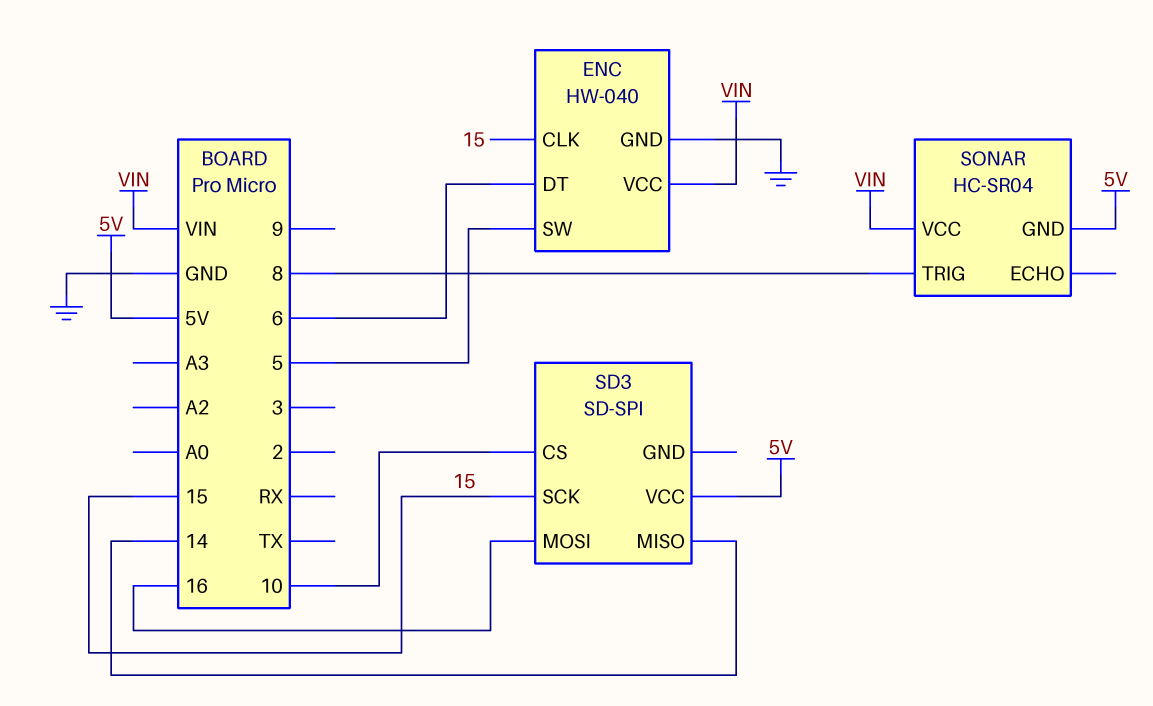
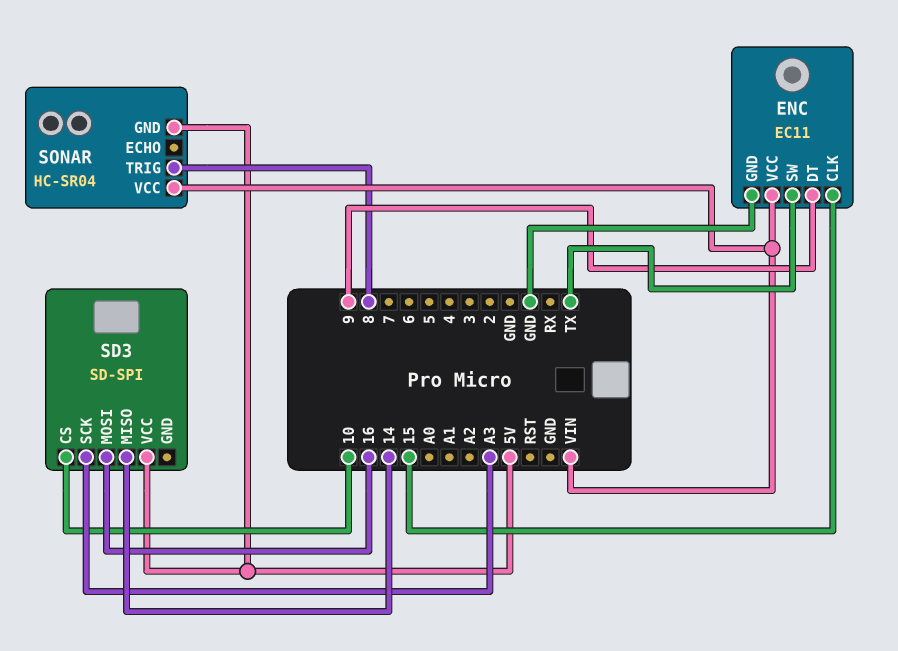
ENC: HW-040 -> EC11
ENC pin DT: 6 -> 9
ENC pin SW: 5 -> TX
SD3 pin SCK: 15 -> A3

